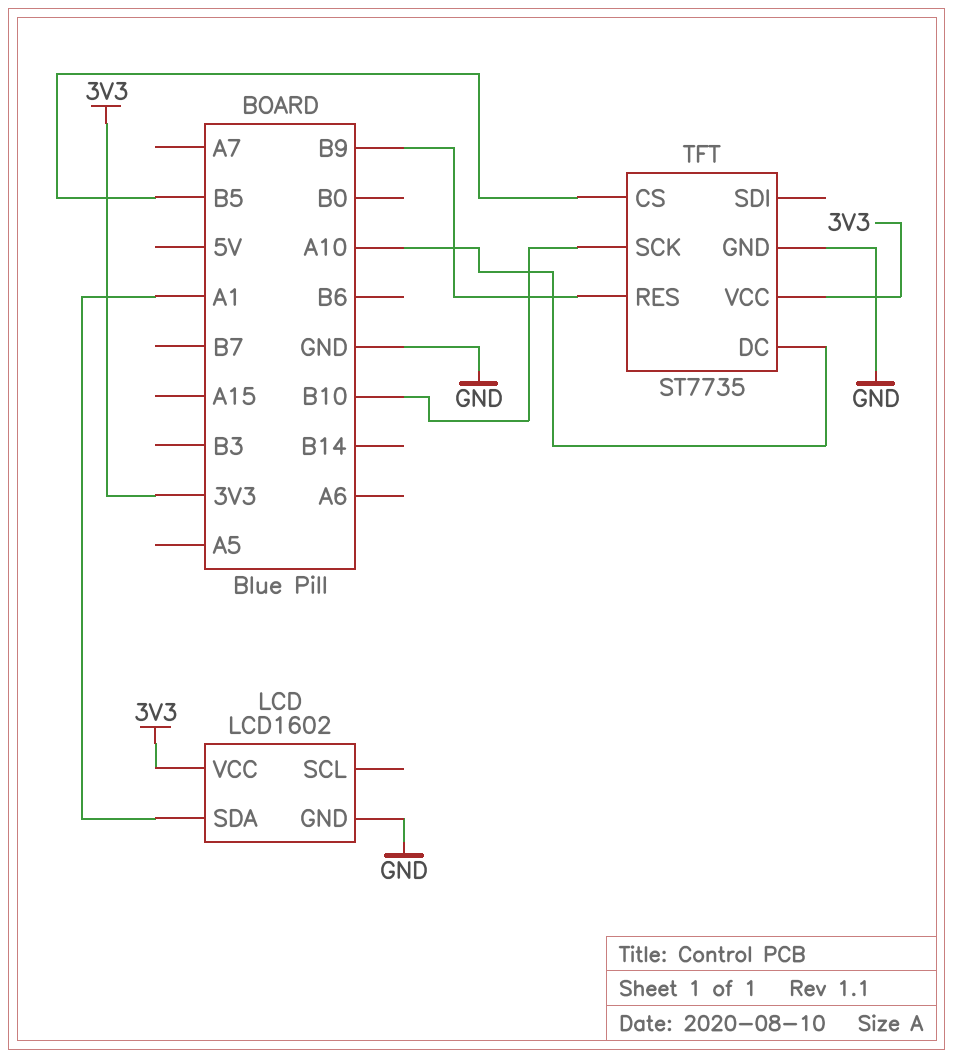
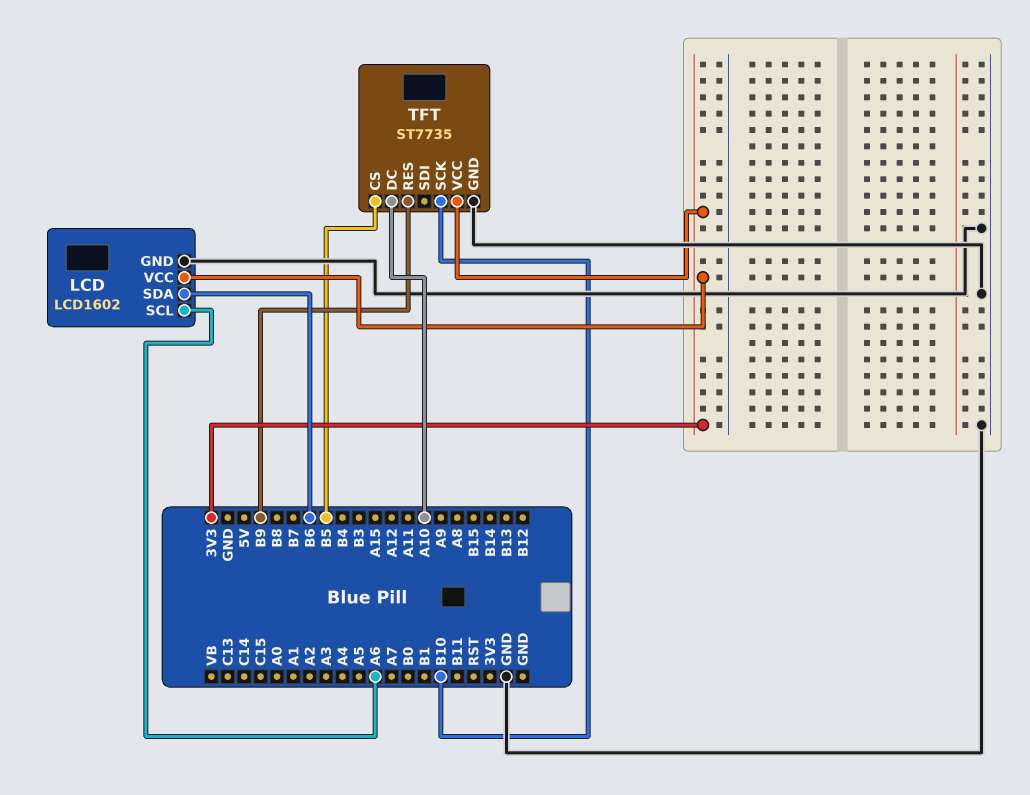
LCD pin SCL: none -> A6
LCD pin SDA: A1 -> B6

